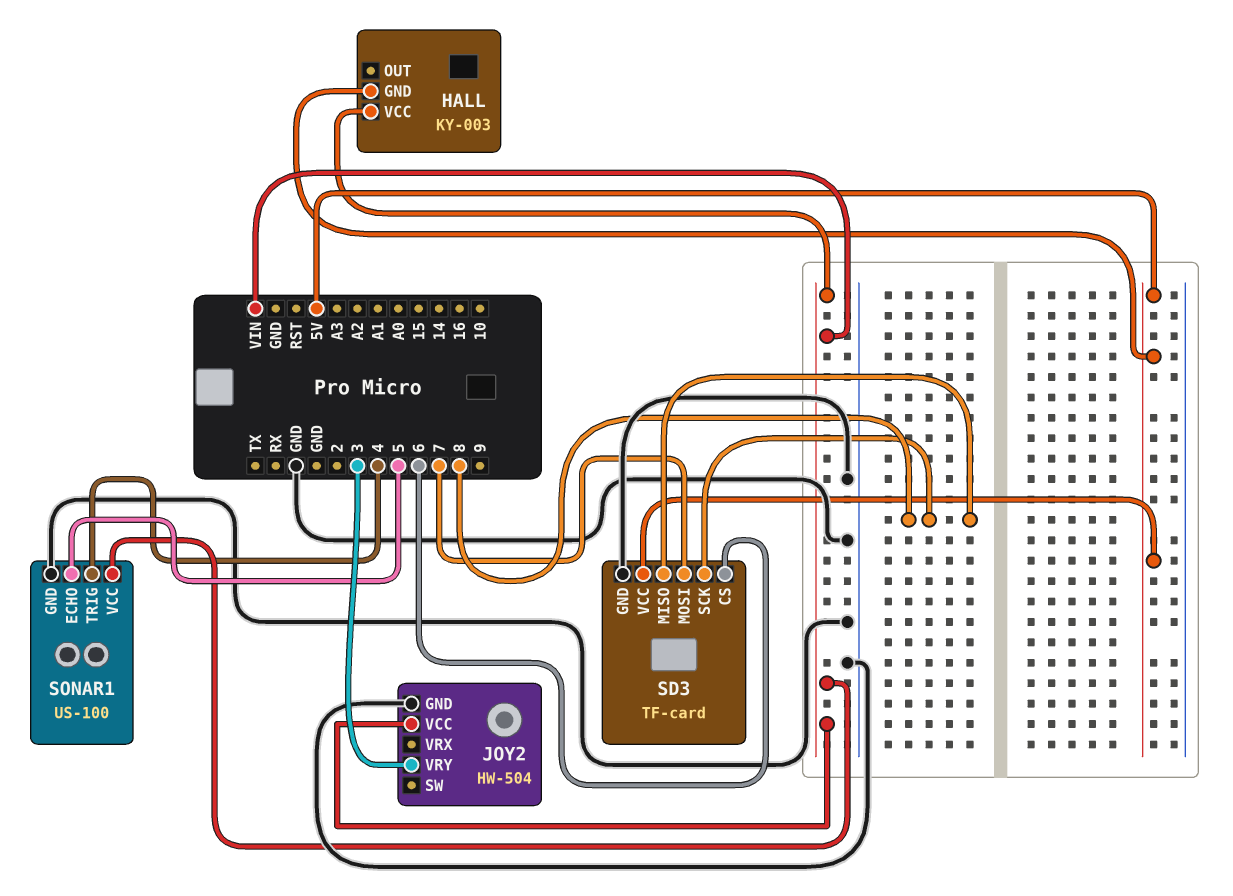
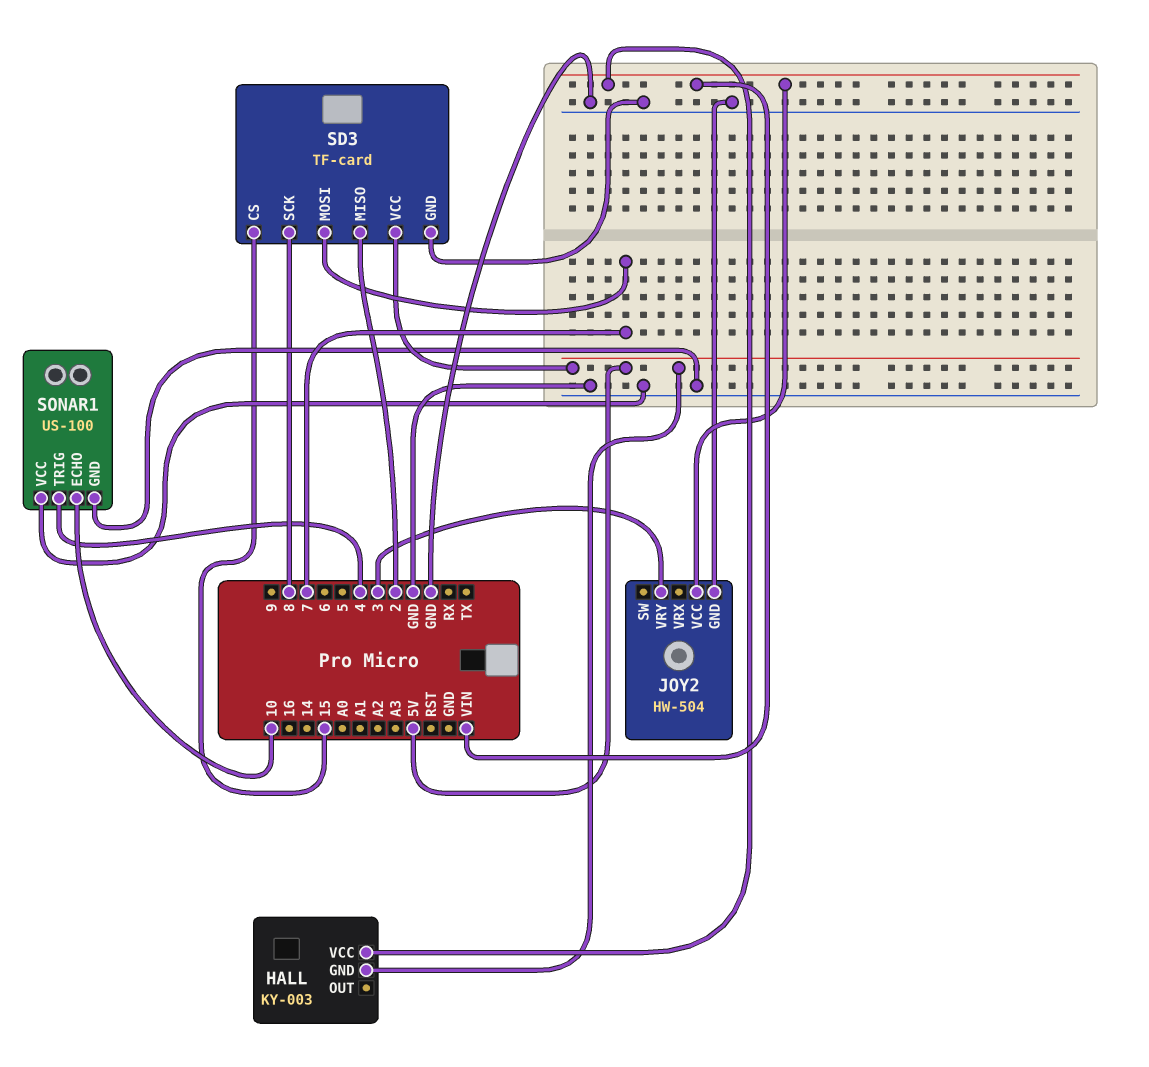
SD3 pin CS: 6 -> 15
SD3 pin MISO: 8 -> 2
SONAR1 pin ECHO: 5 -> 10
SONAR1 pin VCC: VIN -> GND

